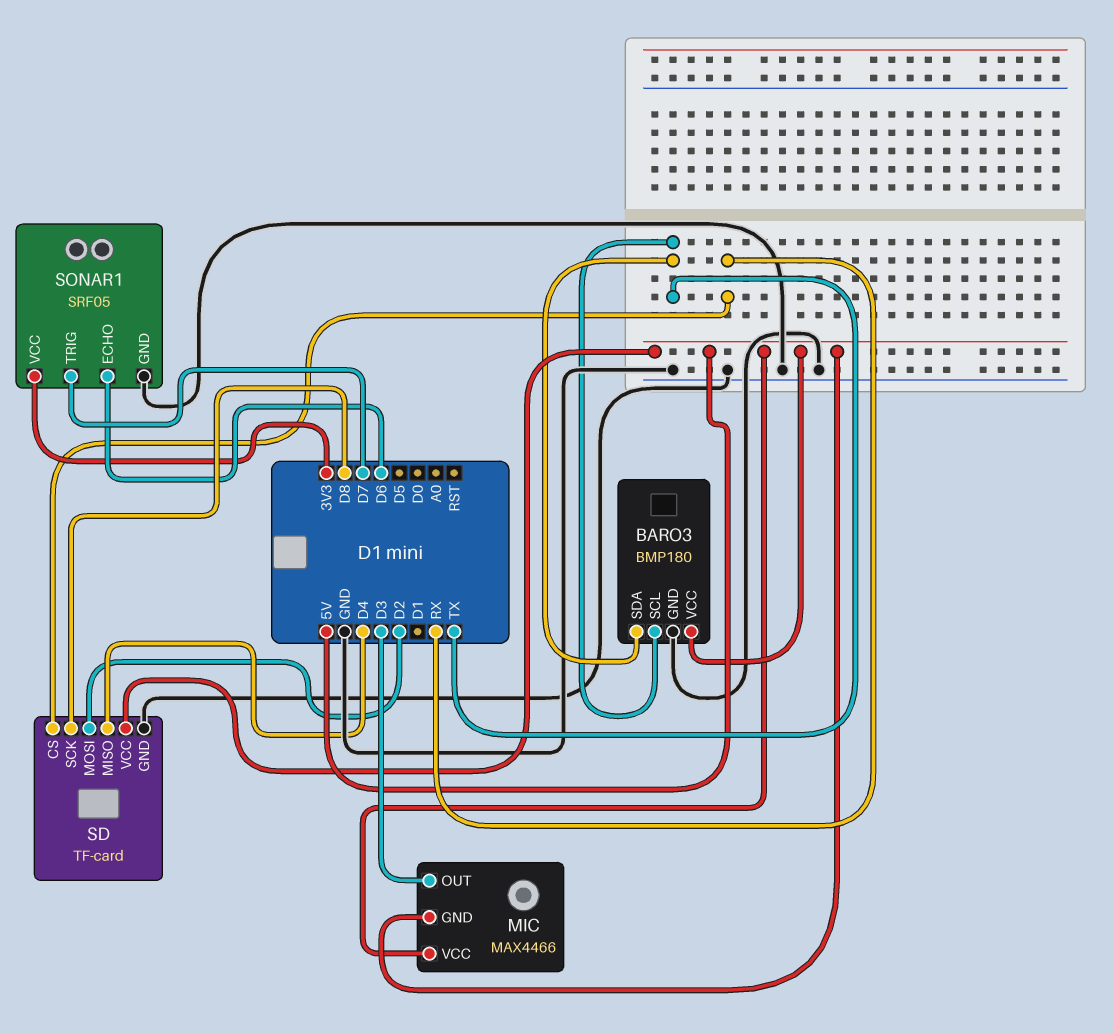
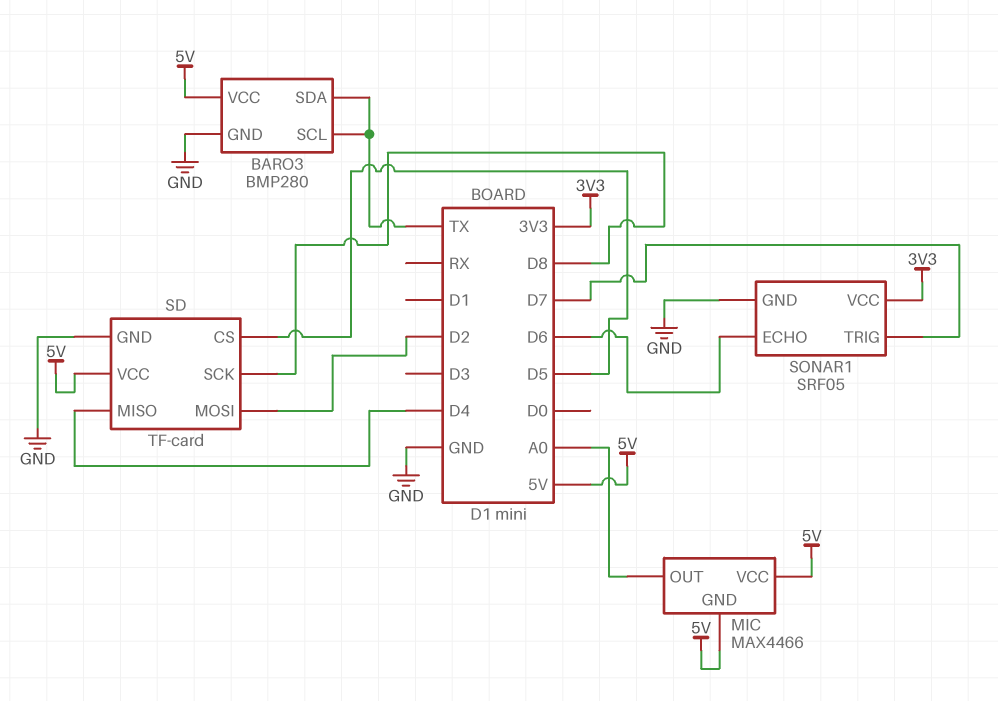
BARO3: BMP180 -> BMP280
MIC pin OUT: D3 -> A0
SD pin CS: RX -> D5

